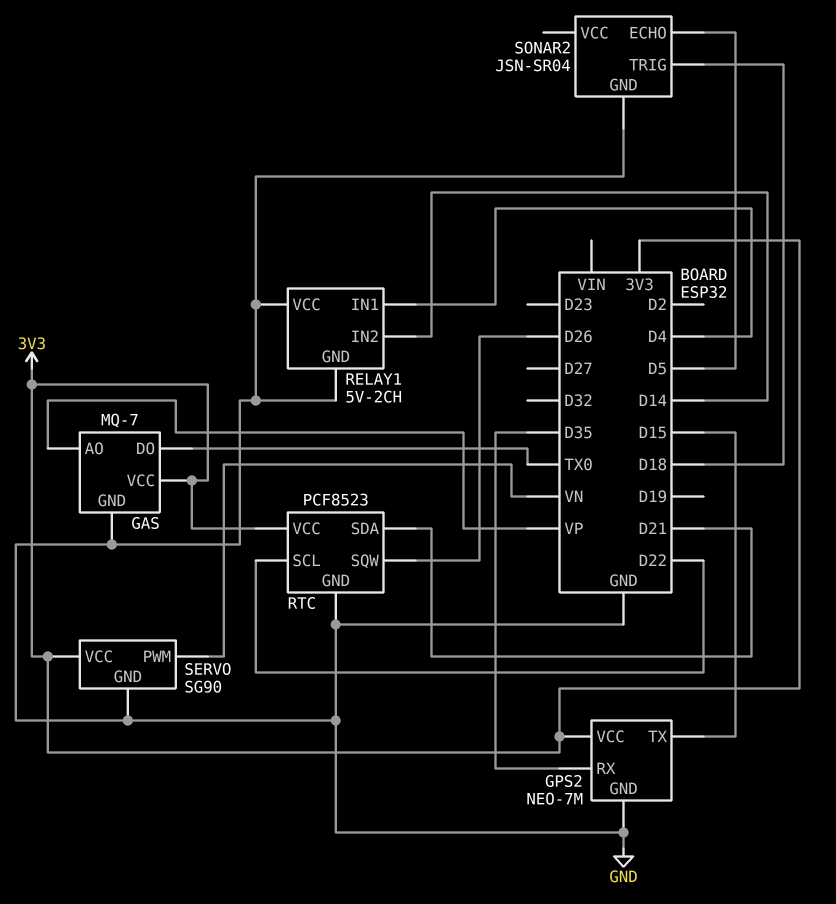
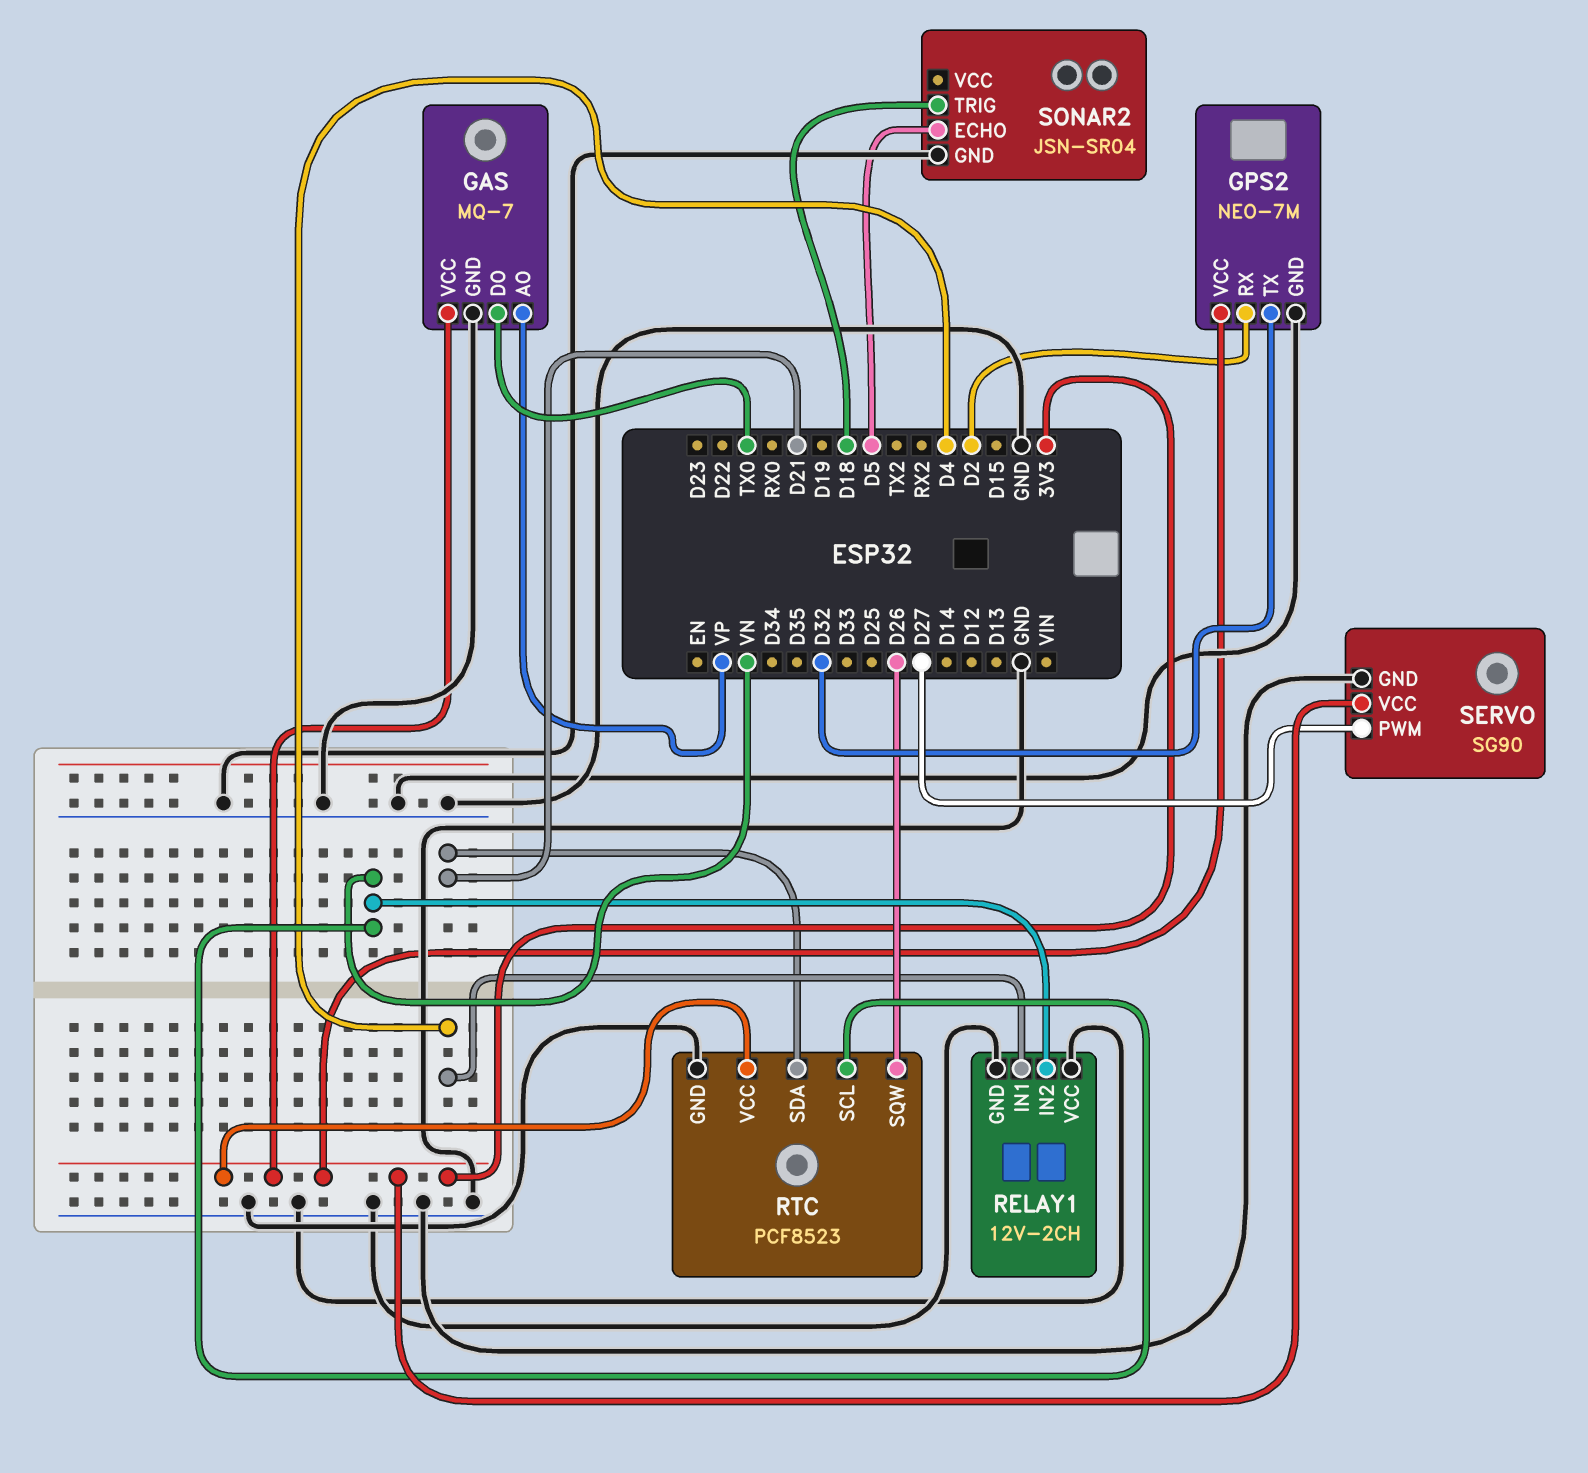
GPS2 pin RX: D35 -> D2
GPS2 pin TX: D15 -> D32
RELAY1: 5V-2CH -> 12V-2CH
RELAY1 pin IN2: D14 -> VN
RTC pin SCL: D22 -> VN
SERVO pin PWM: VN -> D27

